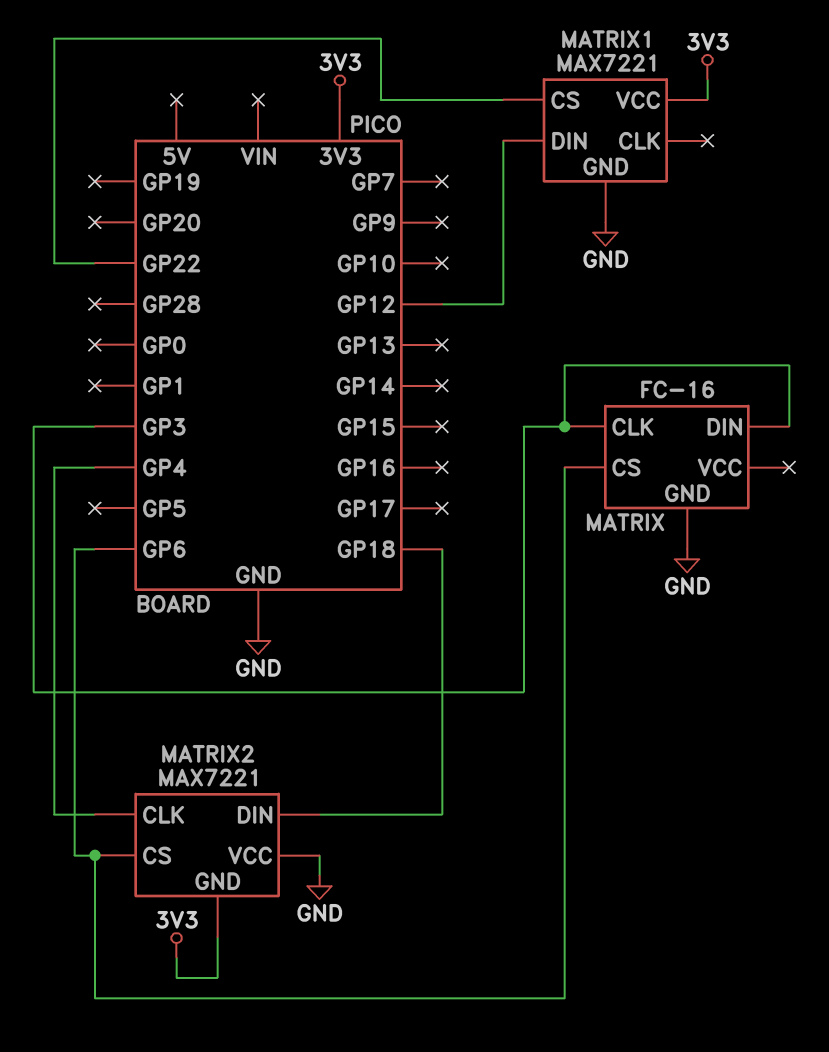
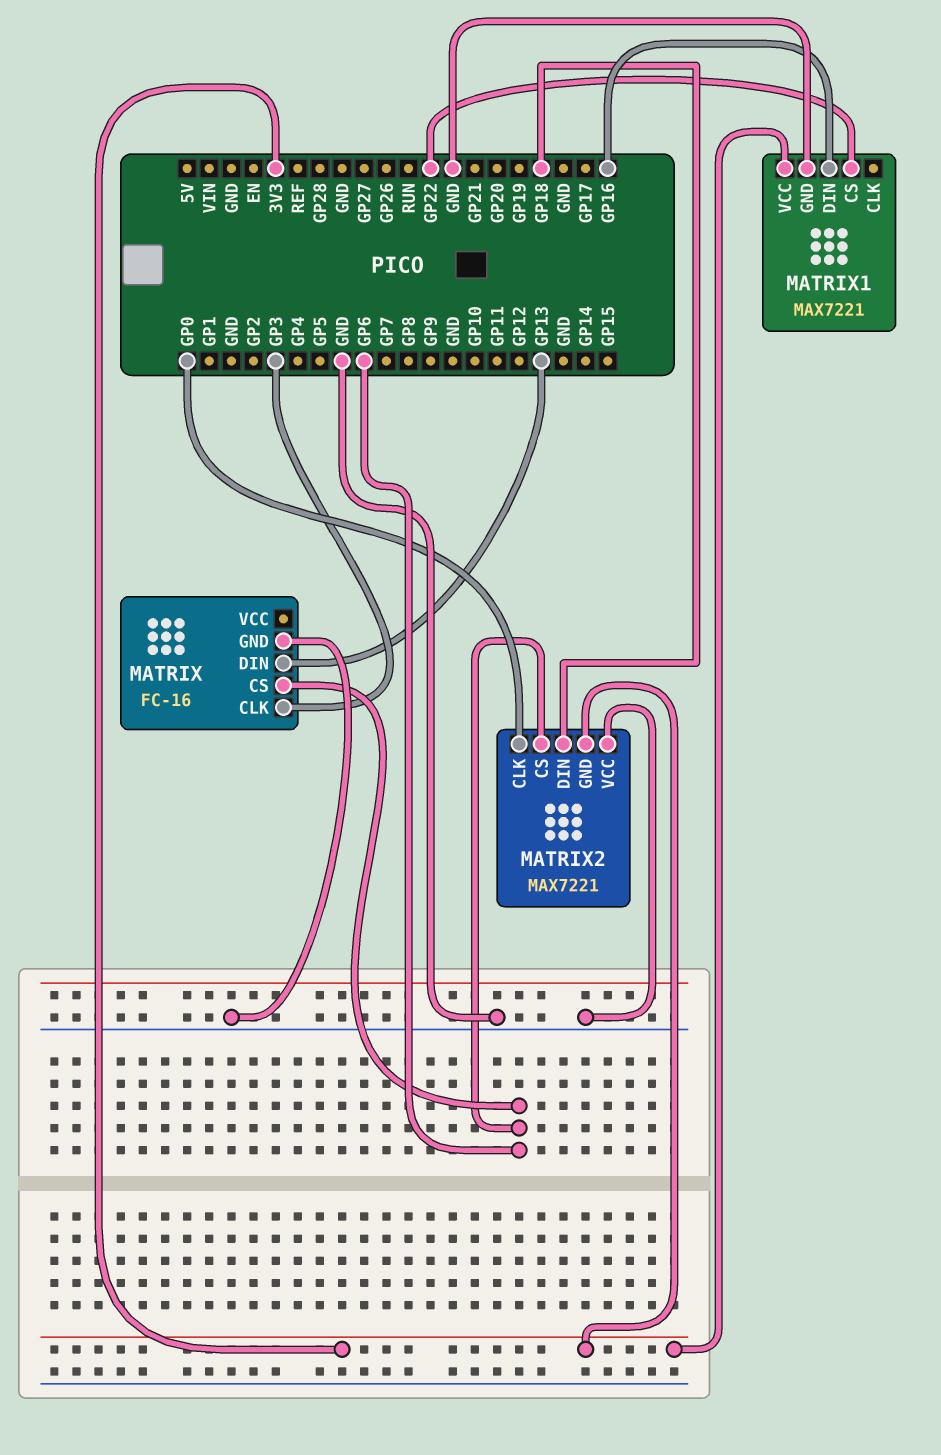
MATRIX pin DIN: GP3 -> GP13
MATRIX1 pin DIN: GP12 -> GP16
MATRIX2 pin CLK: GP4 -> GP0

